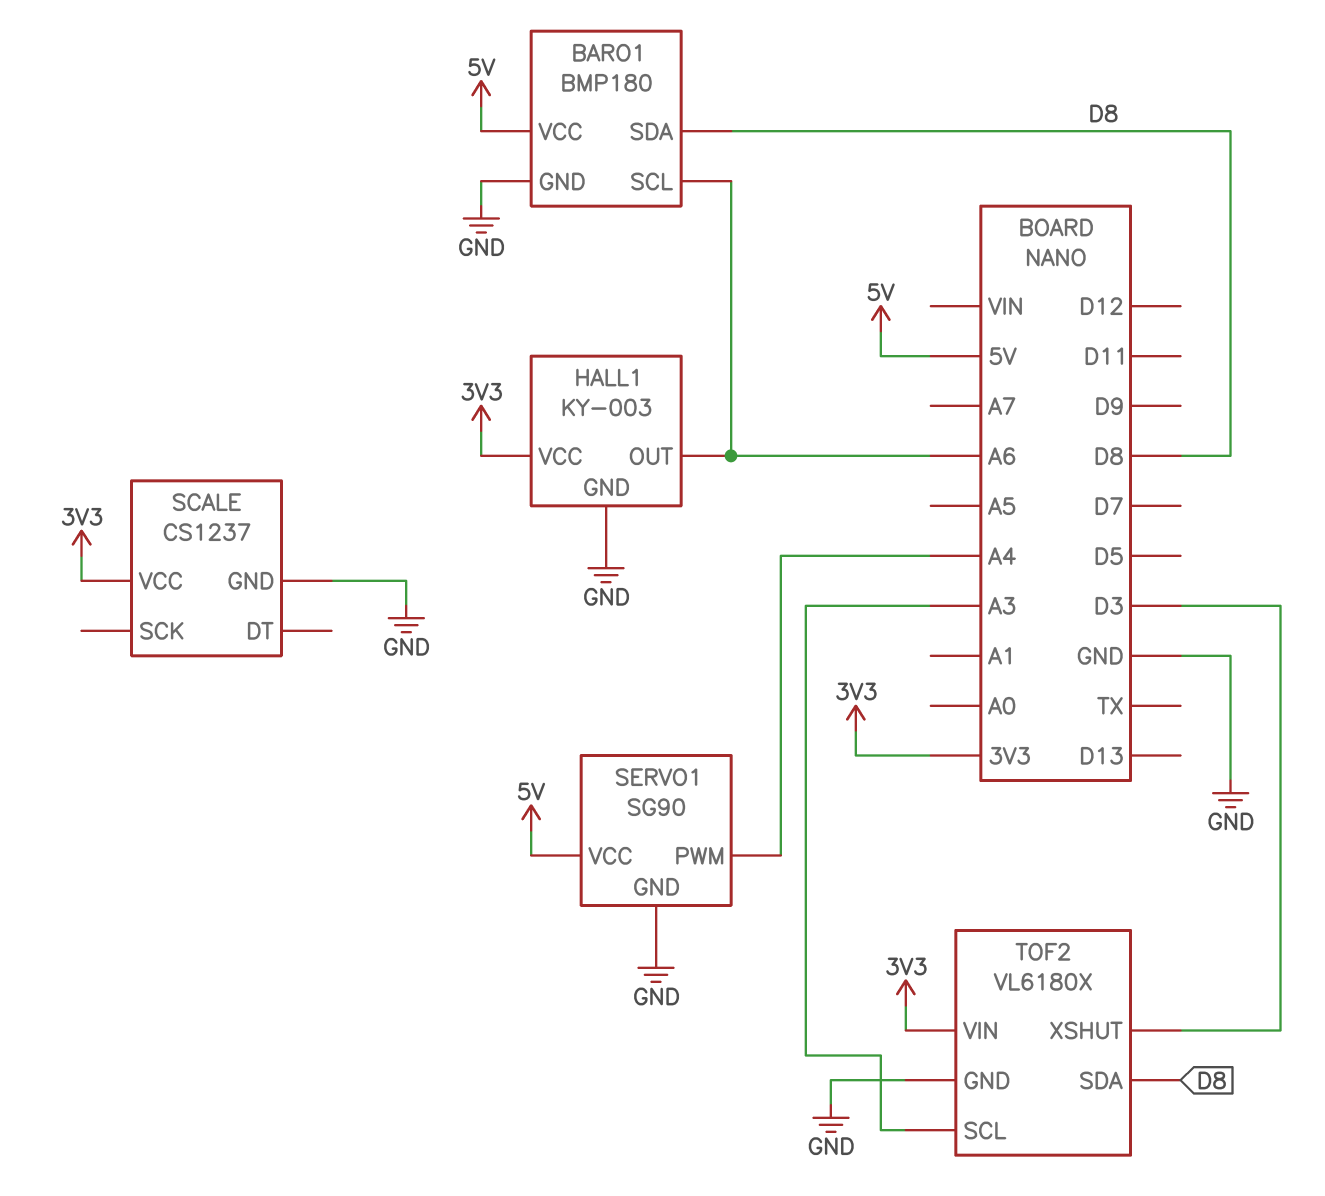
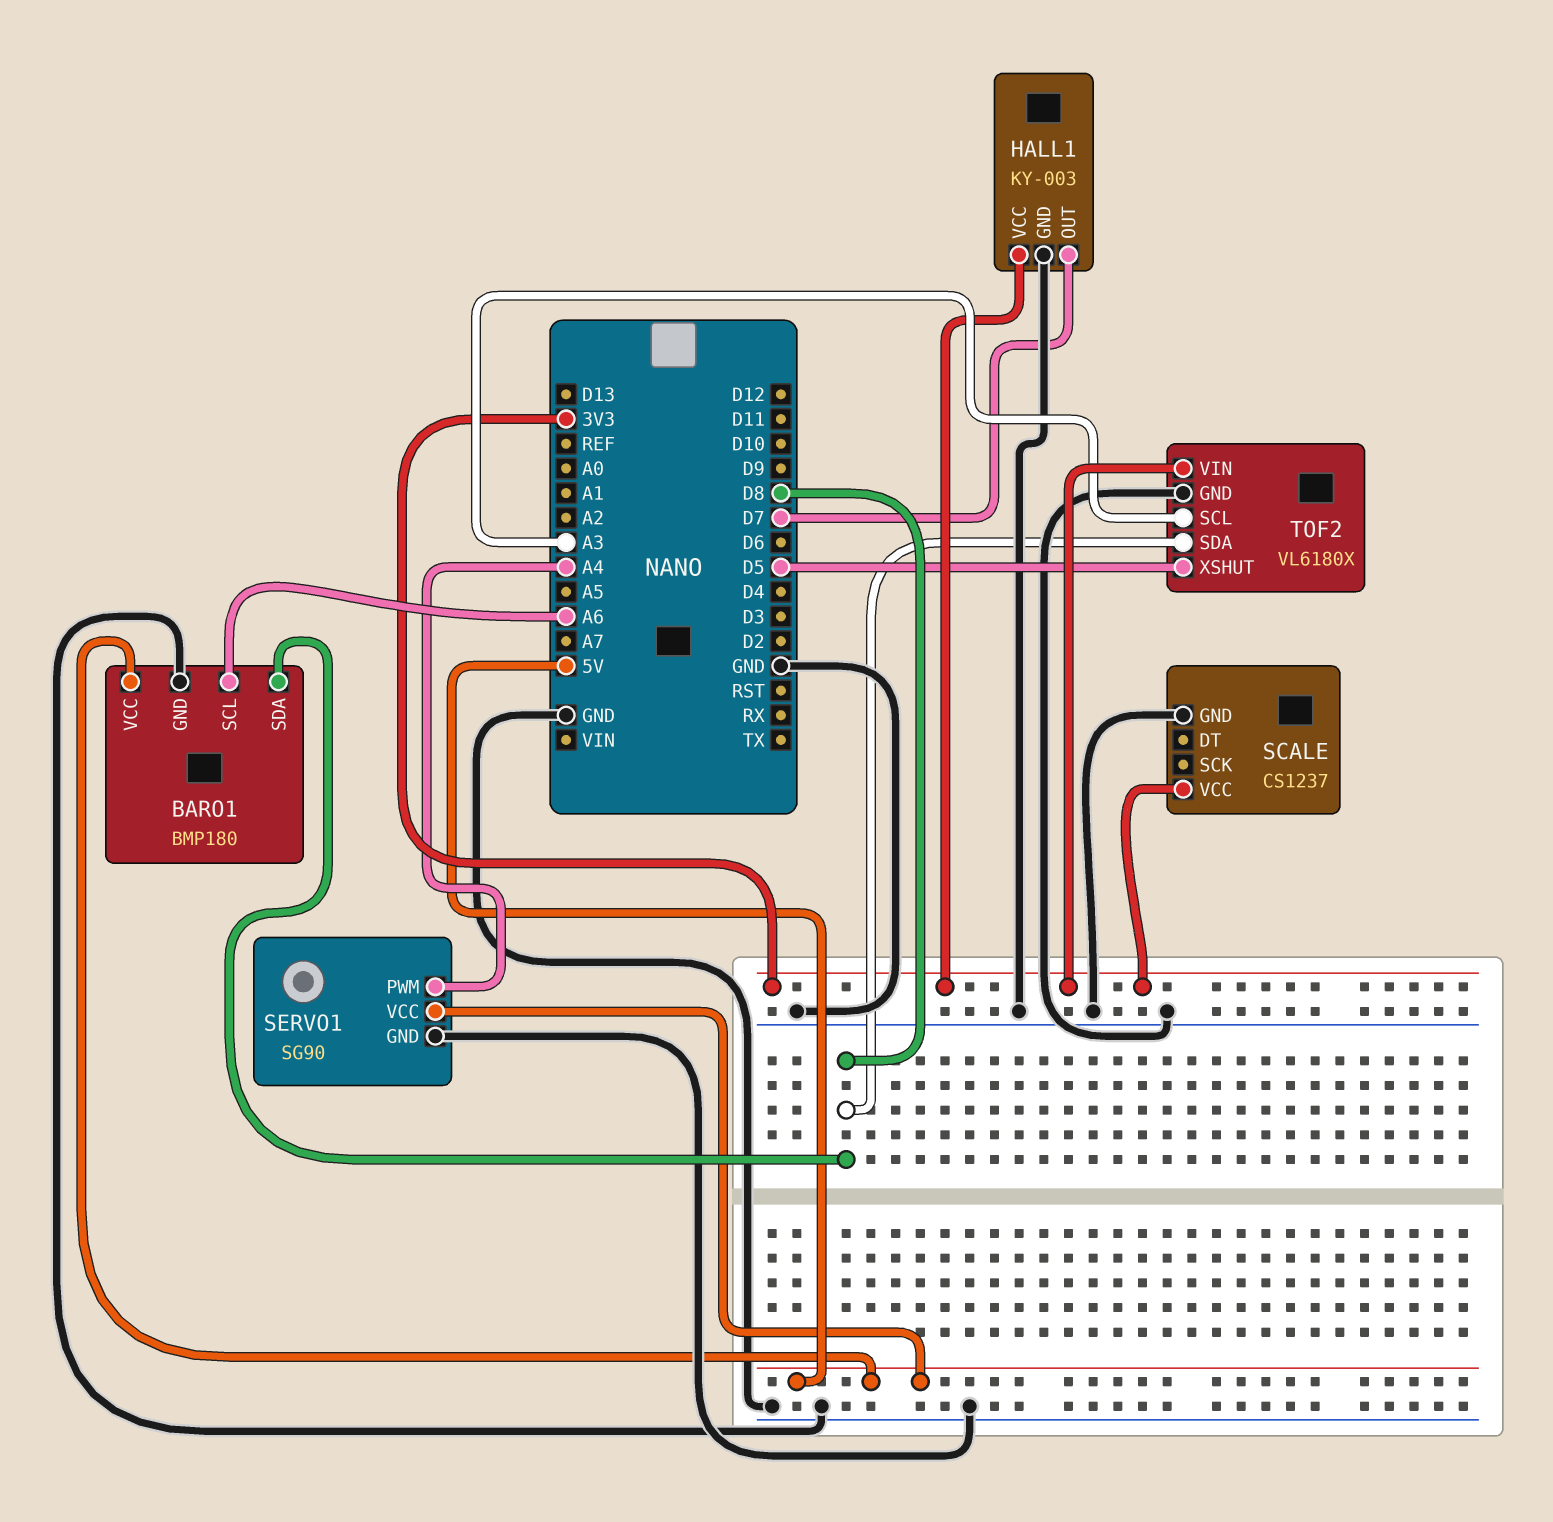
HALL1 pin OUT: A6 -> D7
TOF2 pin XSHUT: D3 -> D5

